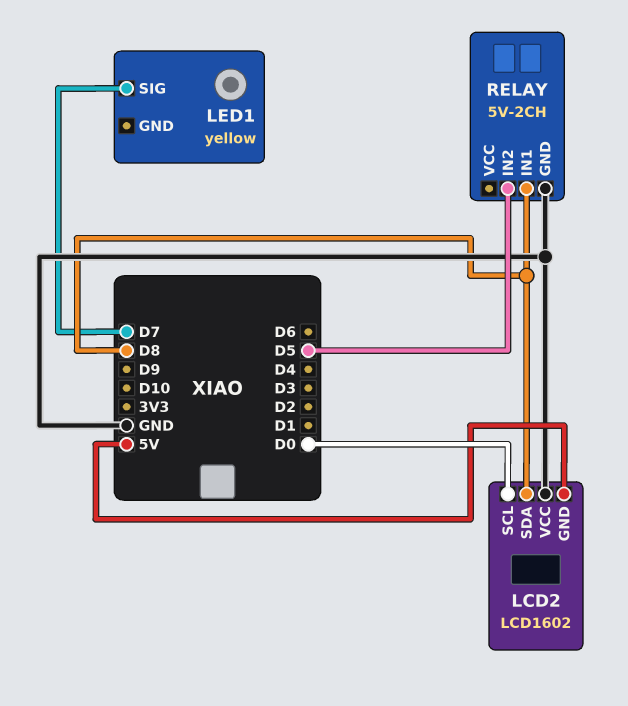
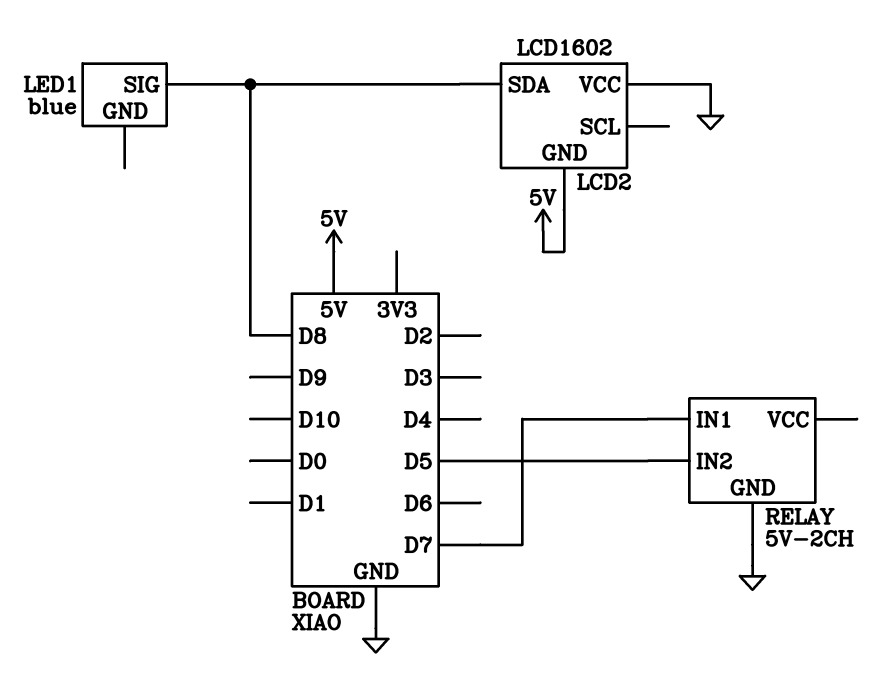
LCD2 pin SCL: D0 -> none
LED1: yellow -> blue
LED1 pin SIG: D7 -> D8
RELAY pin IN1: D8 -> D7

